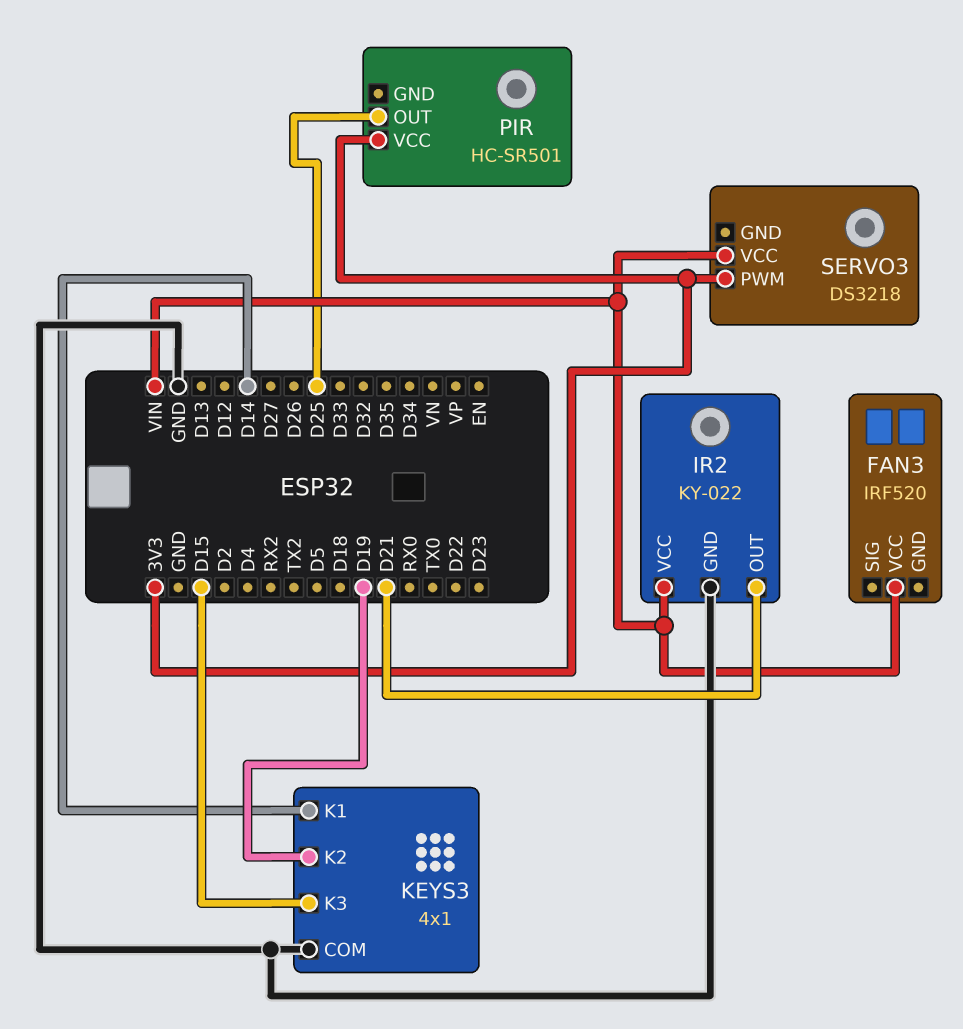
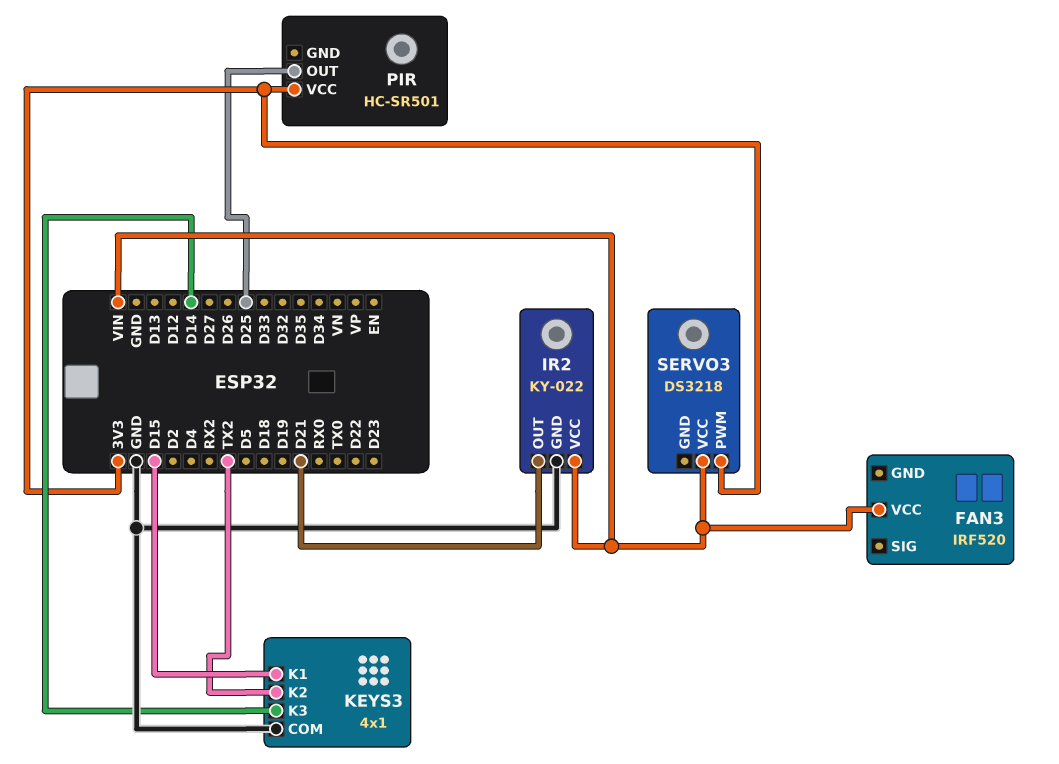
KEYS3 pin K1: D14 -> D15
KEYS3 pin K2: D19 -> TX2
KEYS3 pin K3: D15 -> D14

